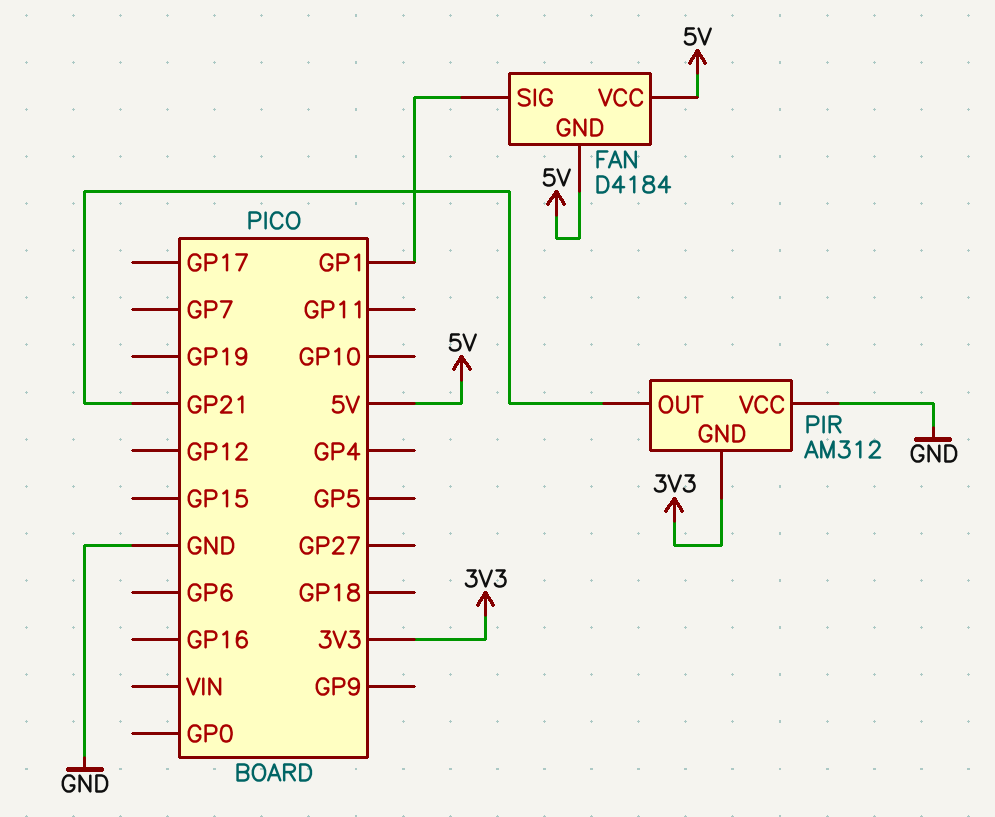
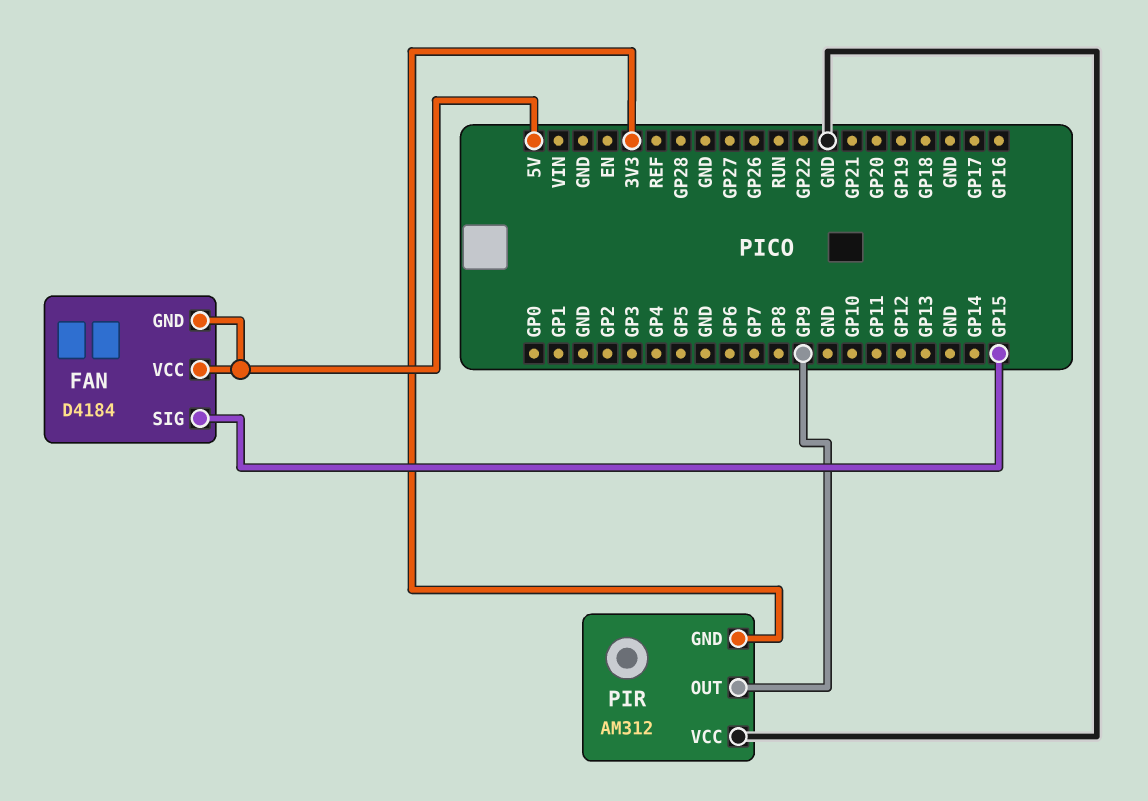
FAN pin SIG: GP1 -> GP15
PIR pin OUT: GP21 -> GP9

